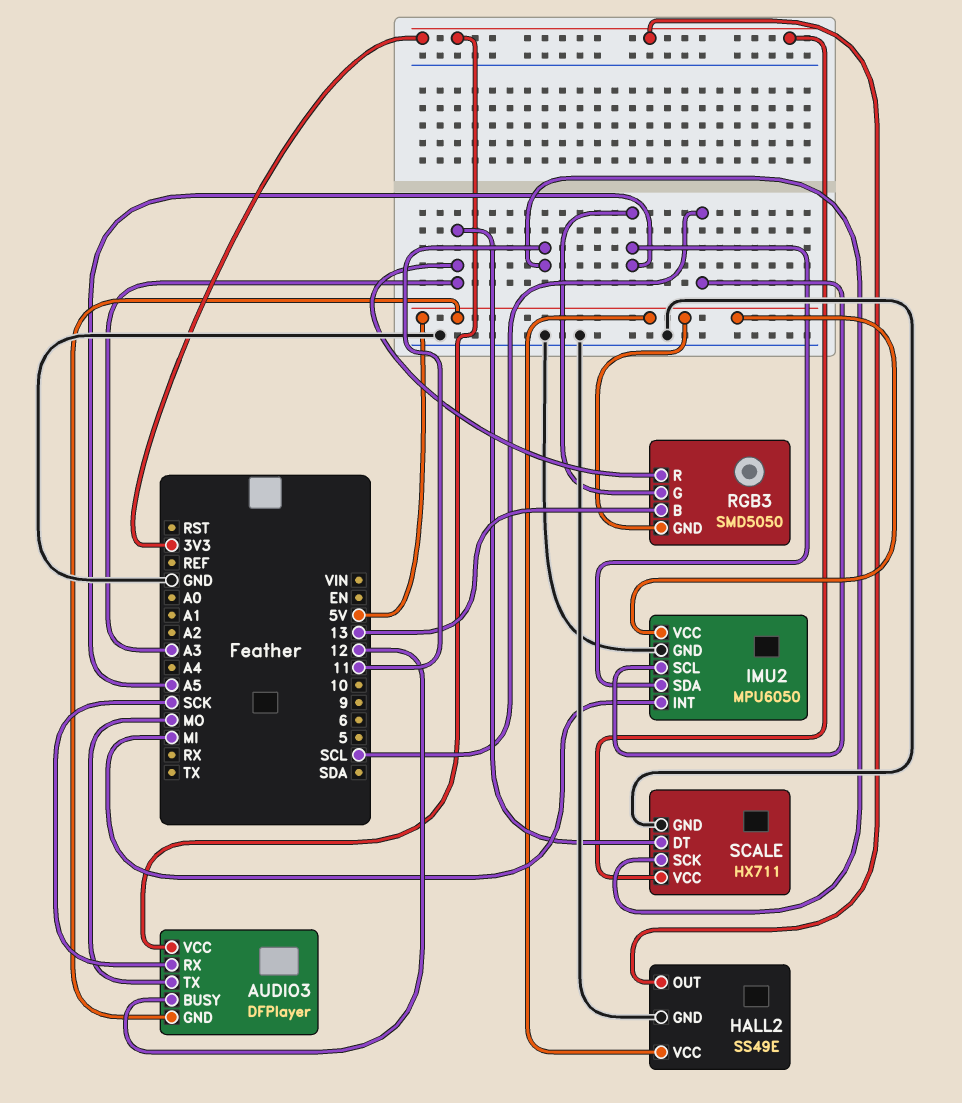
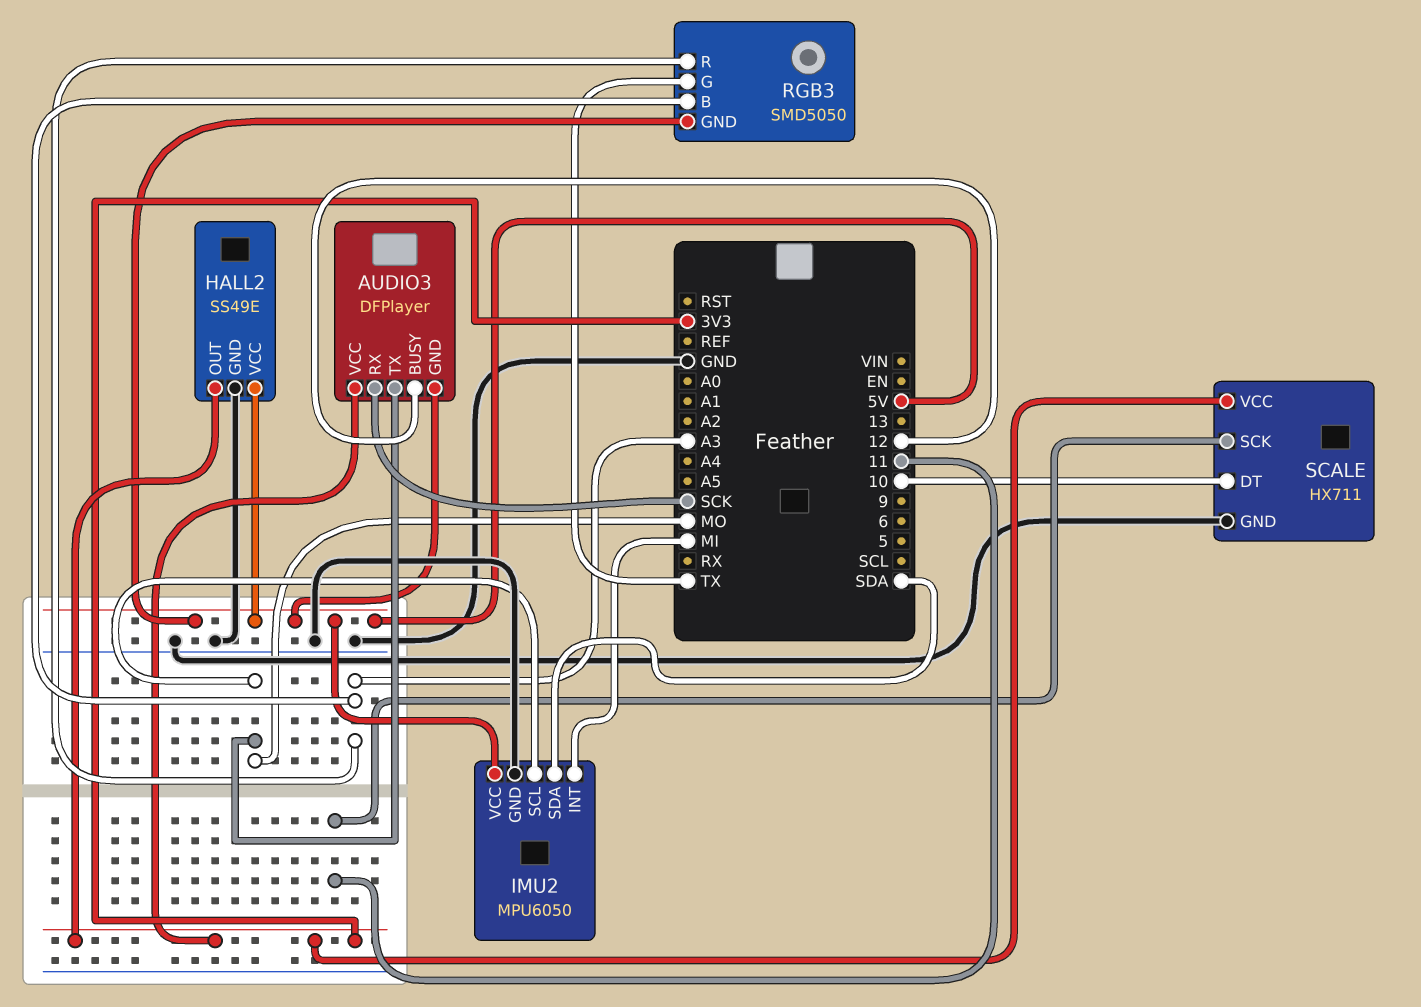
IMU2 pin SCL: SCL -> MO
IMU2 pin SDA: A5 -> SDA
RGB3 pin B: 13 -> A3
RGB3 pin G: A5 -> TX
SCALE pin DT: A3 -> 10

